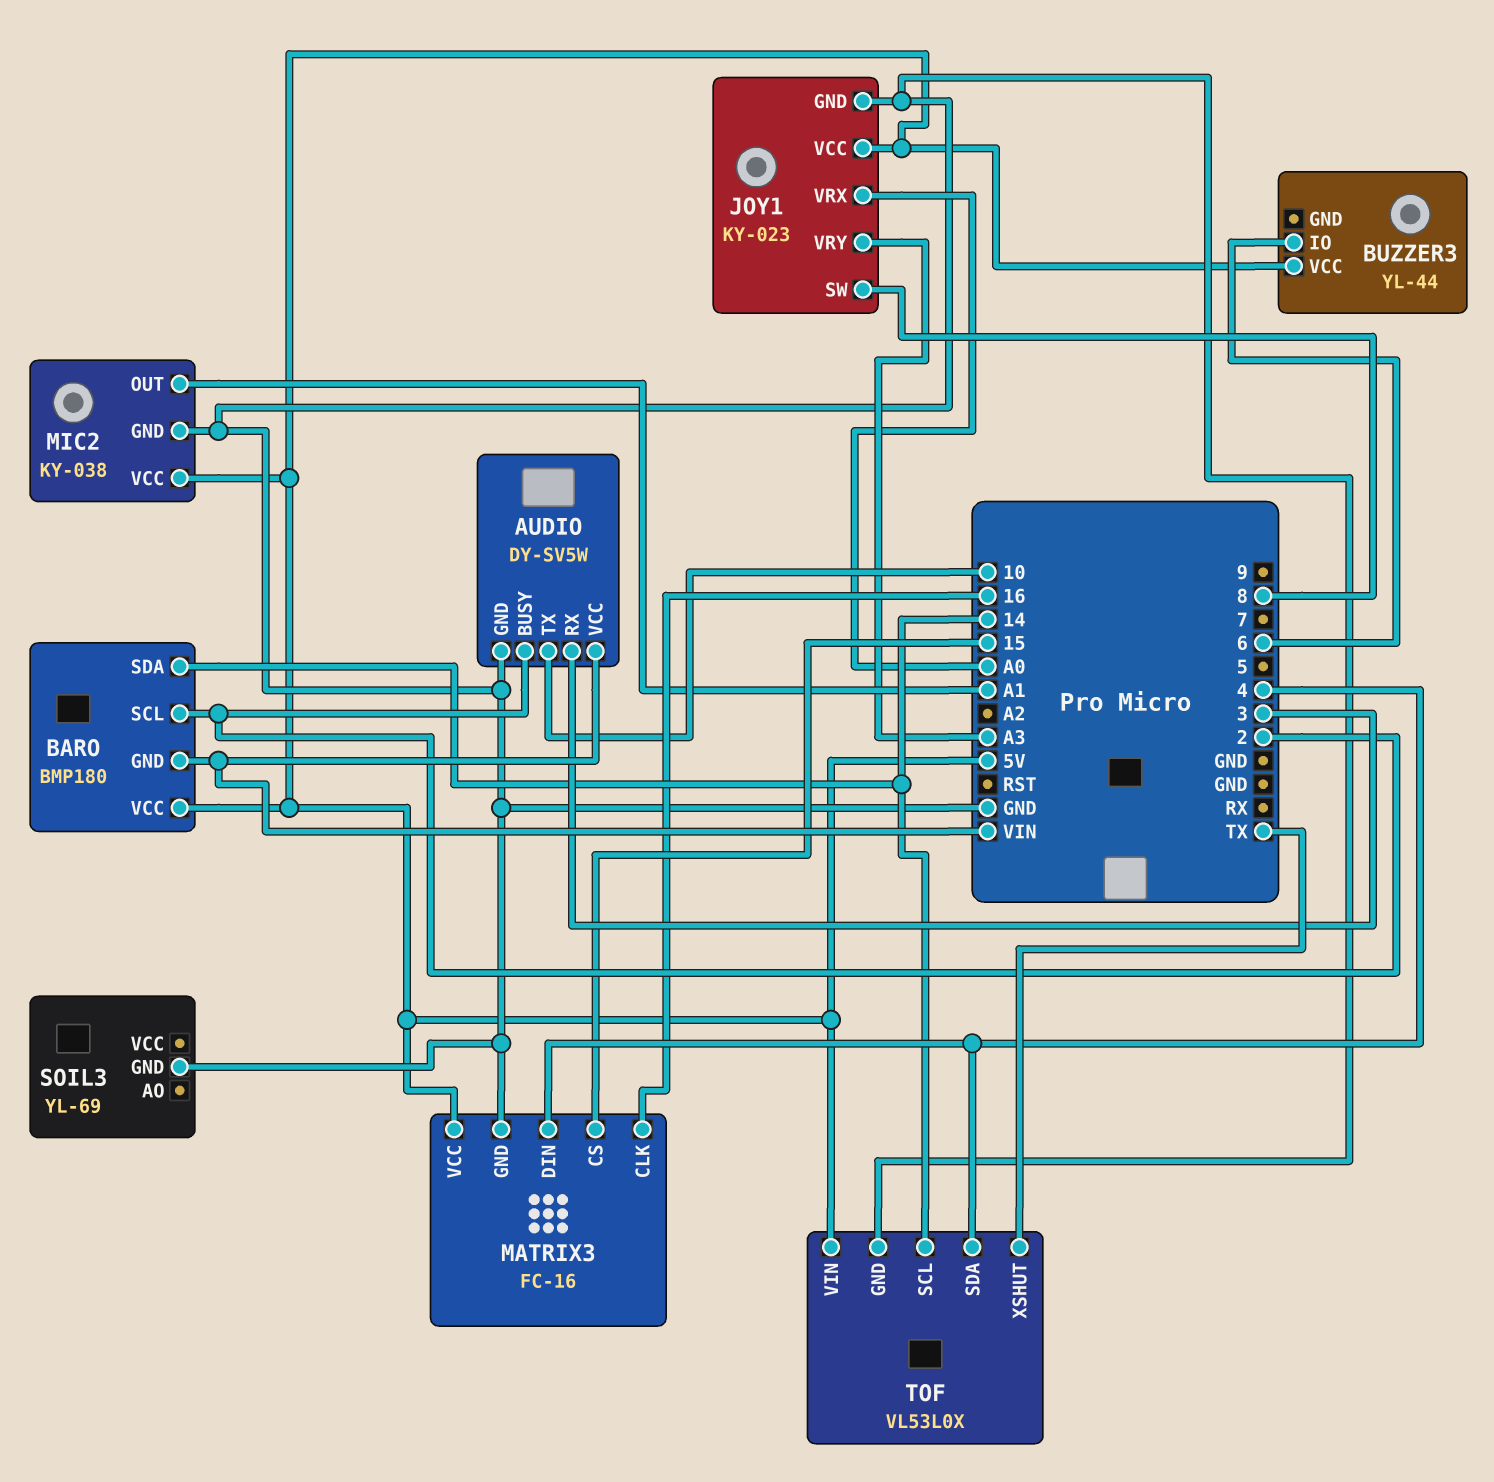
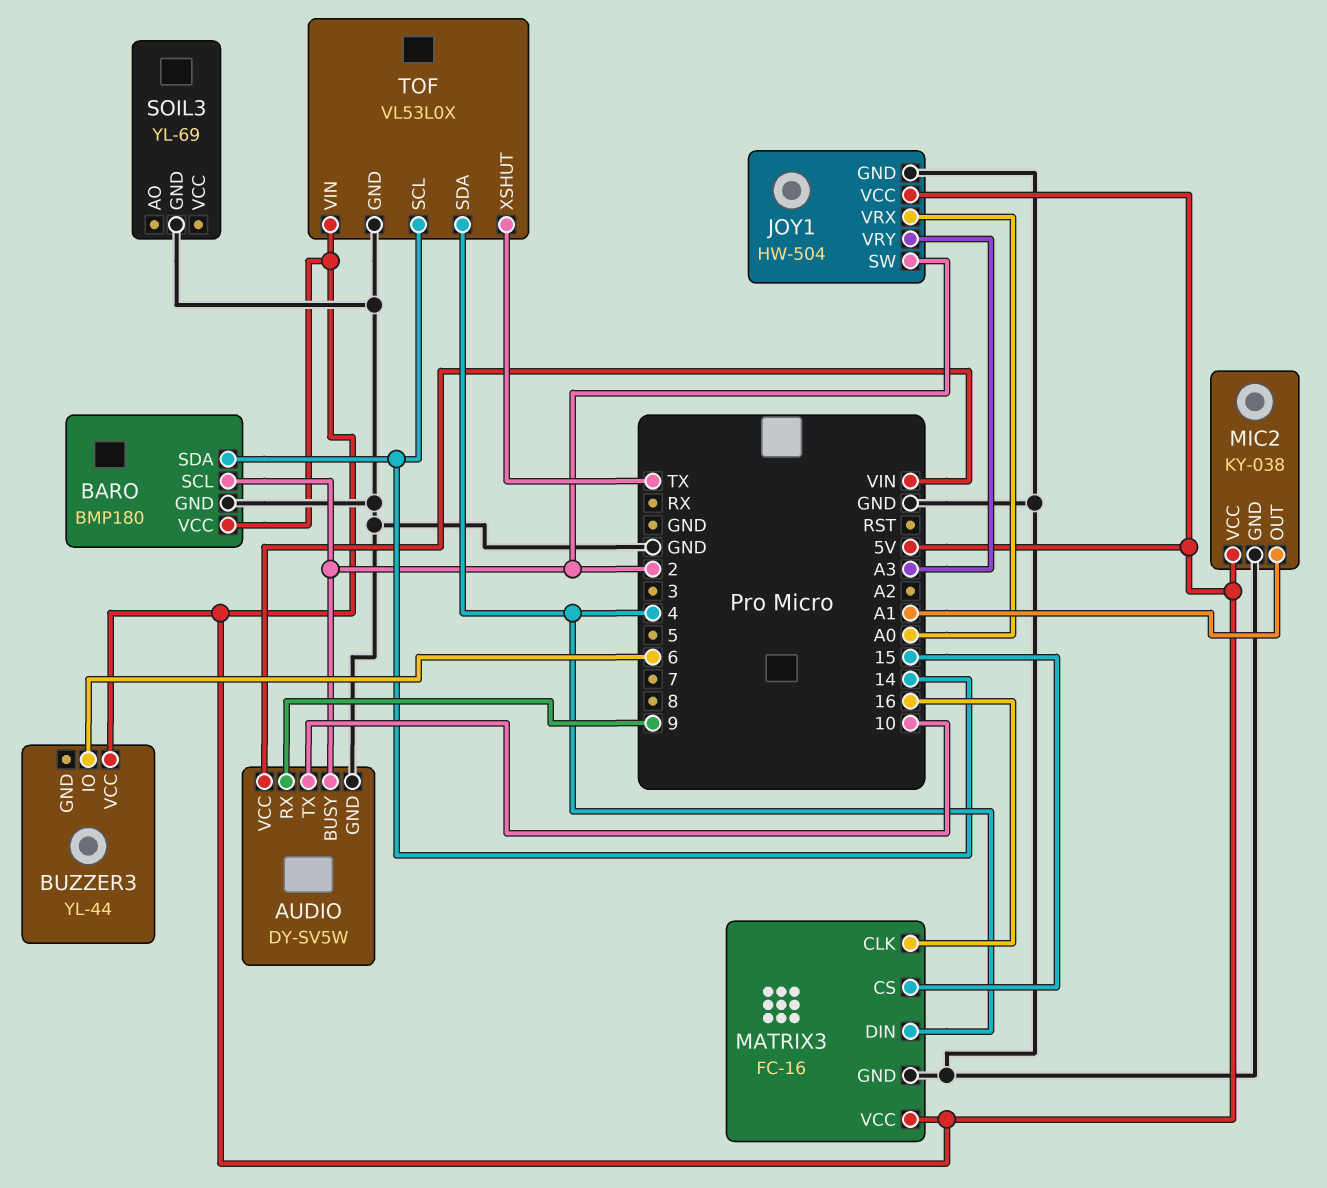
AUDIO pin RX: 3 -> 9
BARO pin GND: VIN -> GND
JOY1: KY-023 -> HW-504
JOY1 pin SW: 8 -> 2

